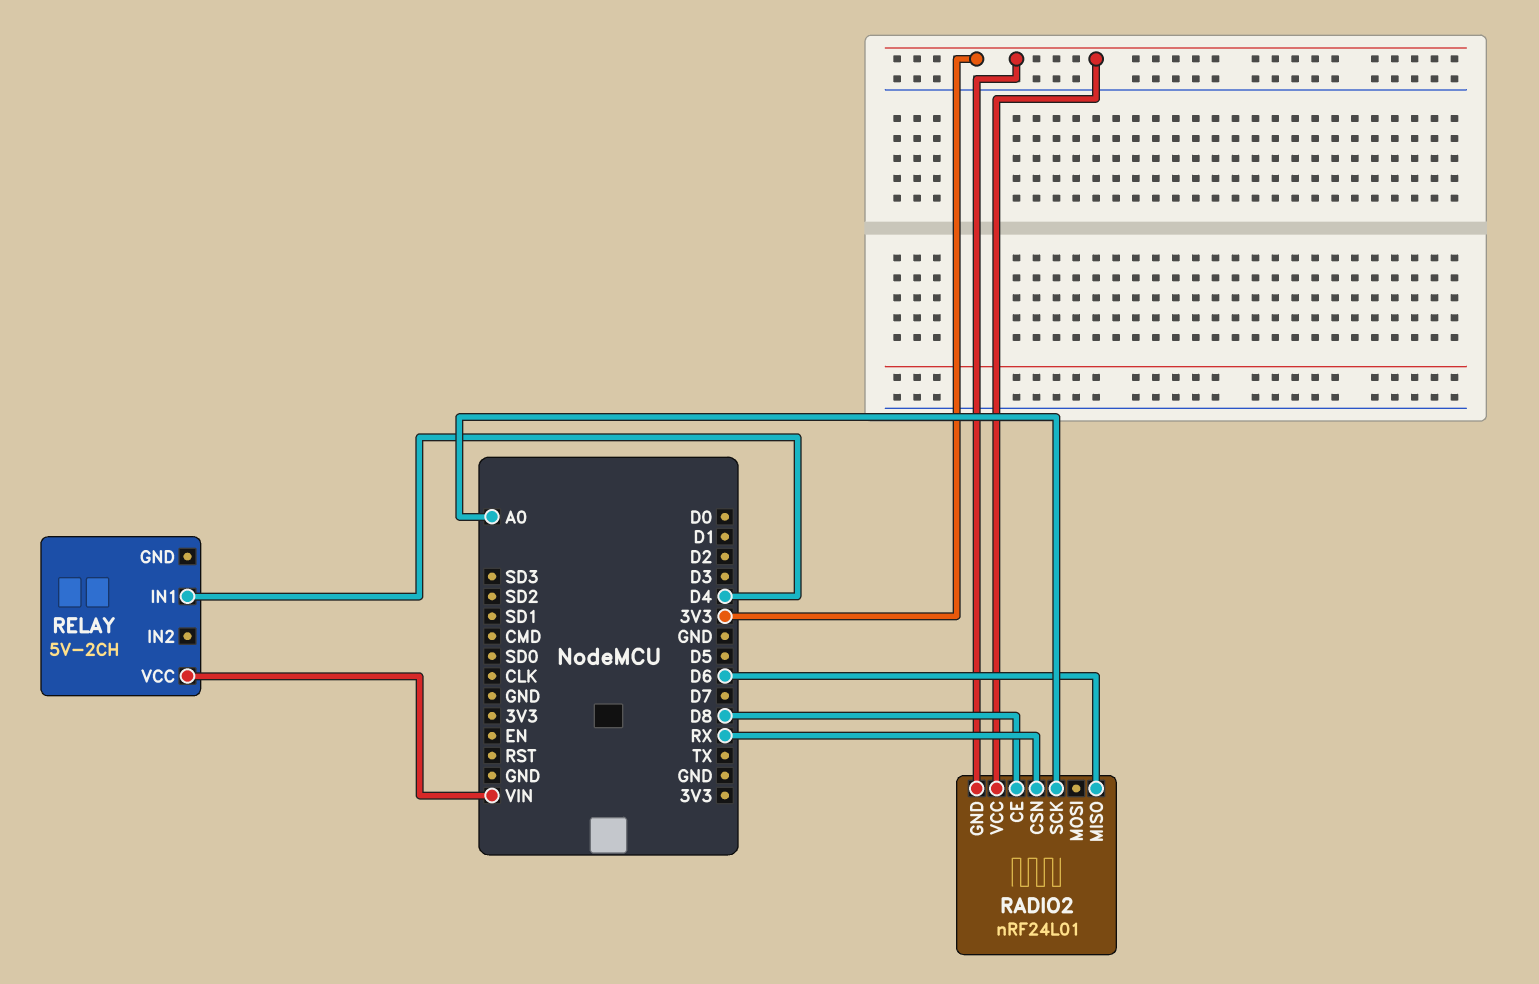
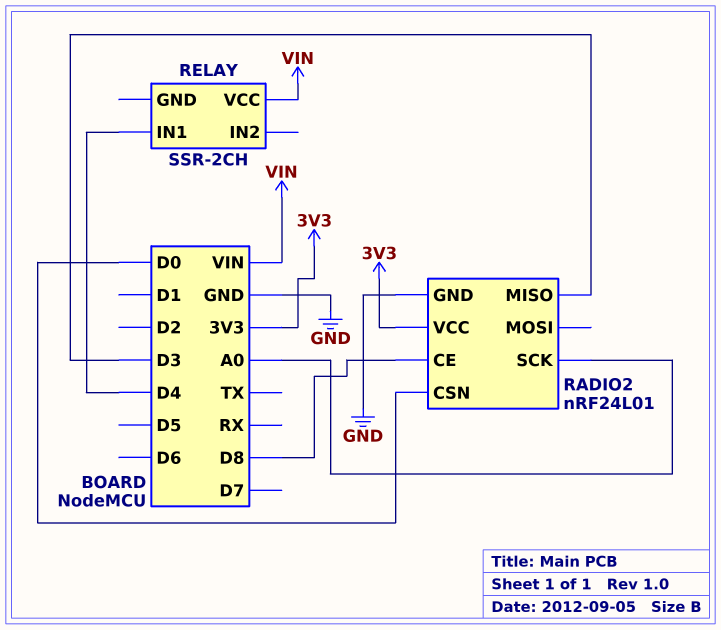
RADIO2 pin CSN: RX -> D0
RADIO2 pin GND: 3V3 -> GND
RADIO2 pin MISO: D6 -> D3
RELAY: 5V-2CH -> SSR-2CH

